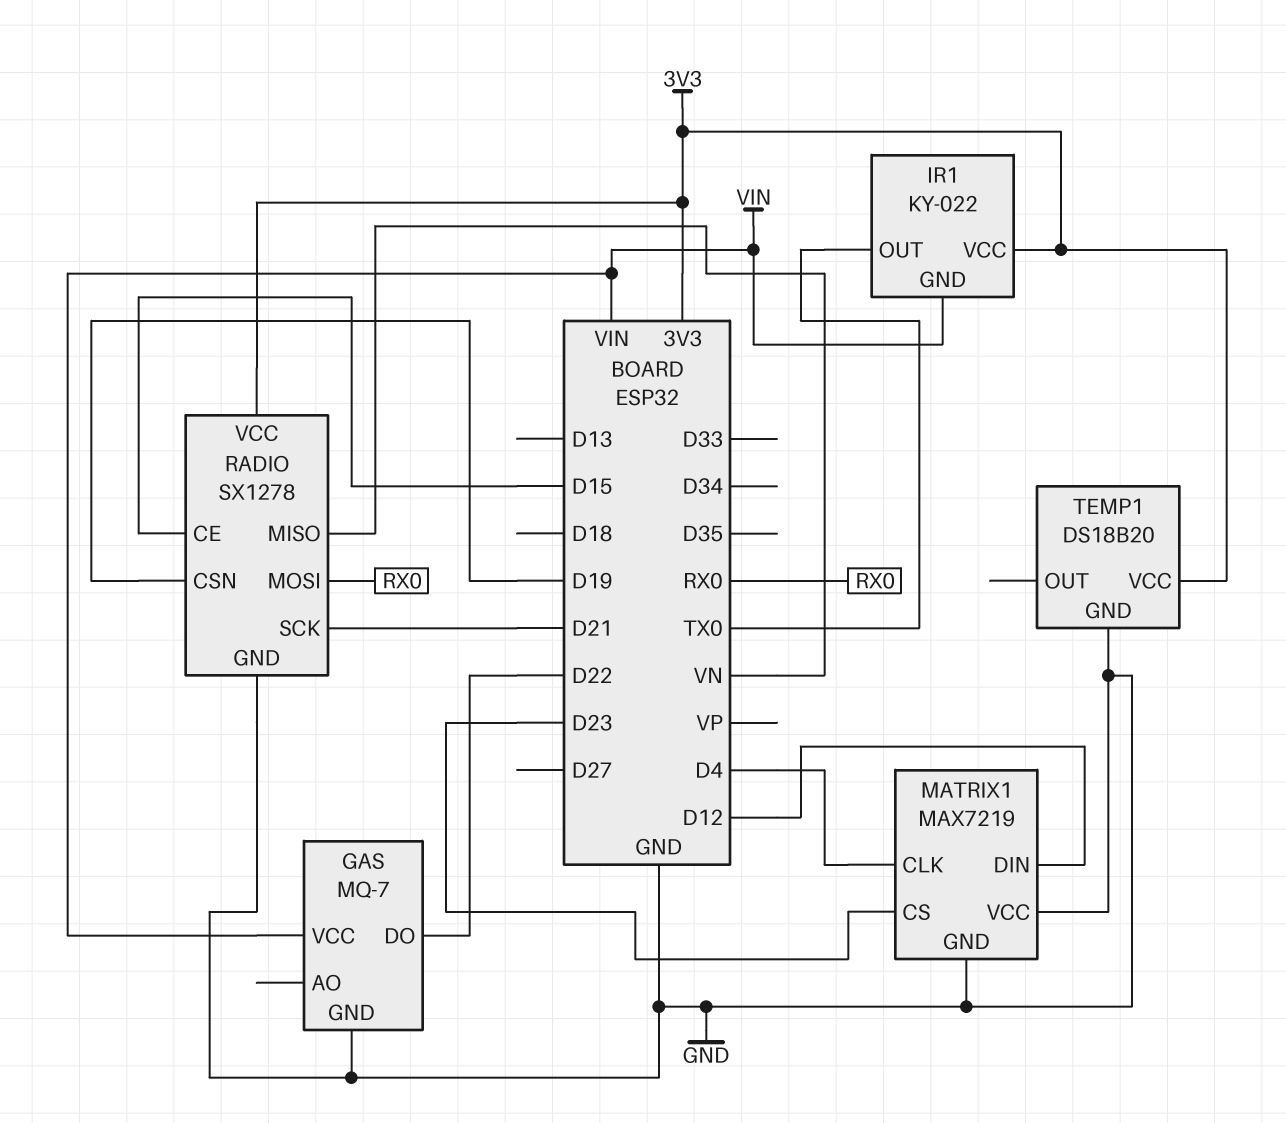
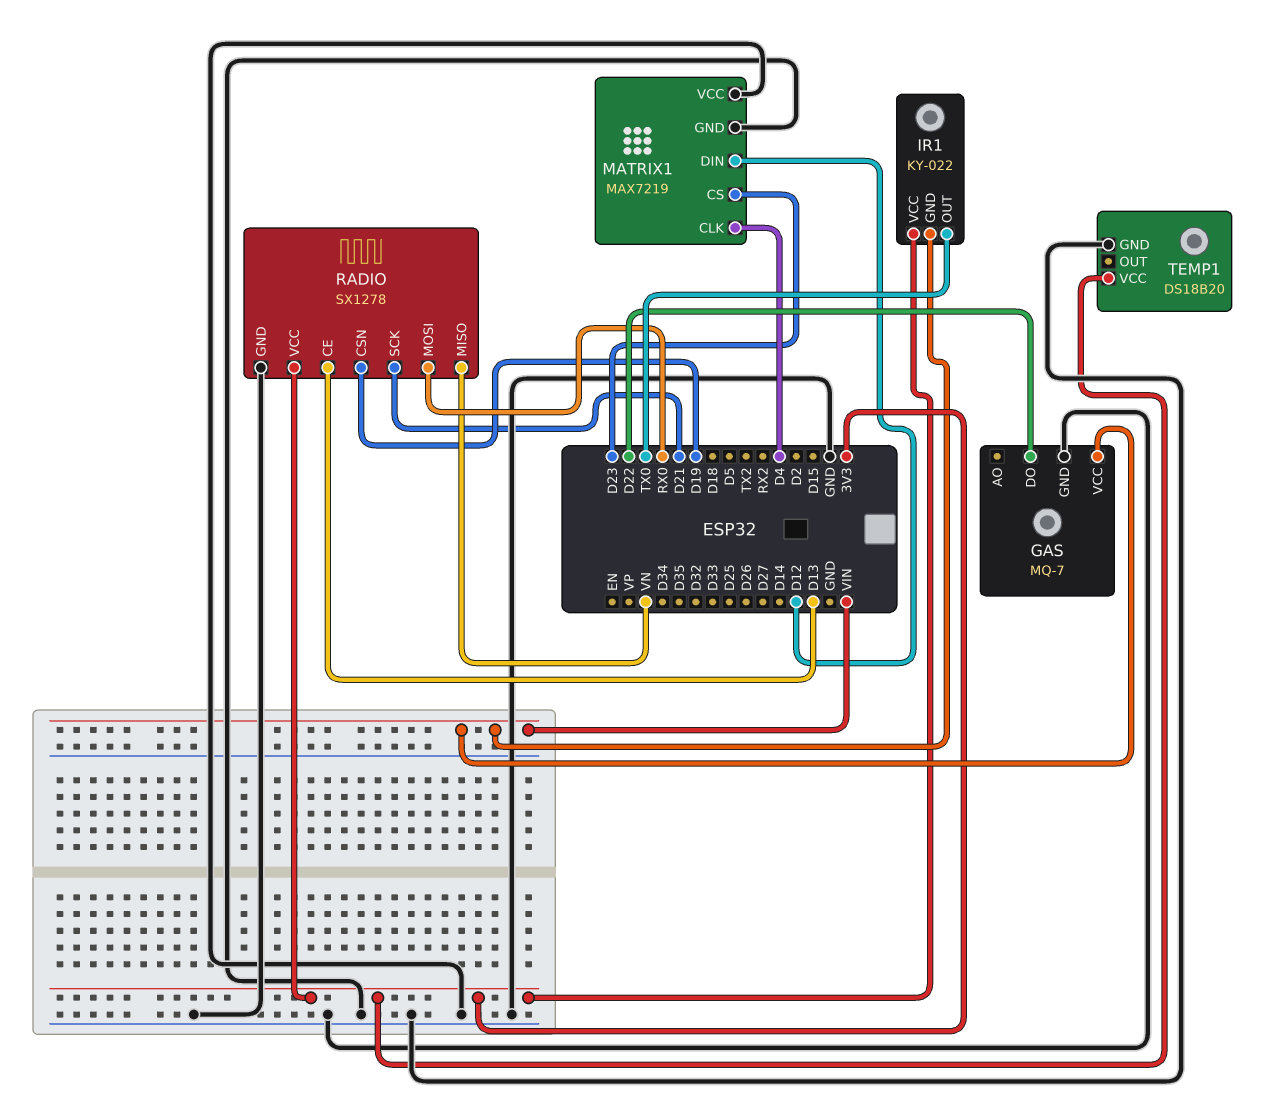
RADIO pin CE: D15 -> D13

